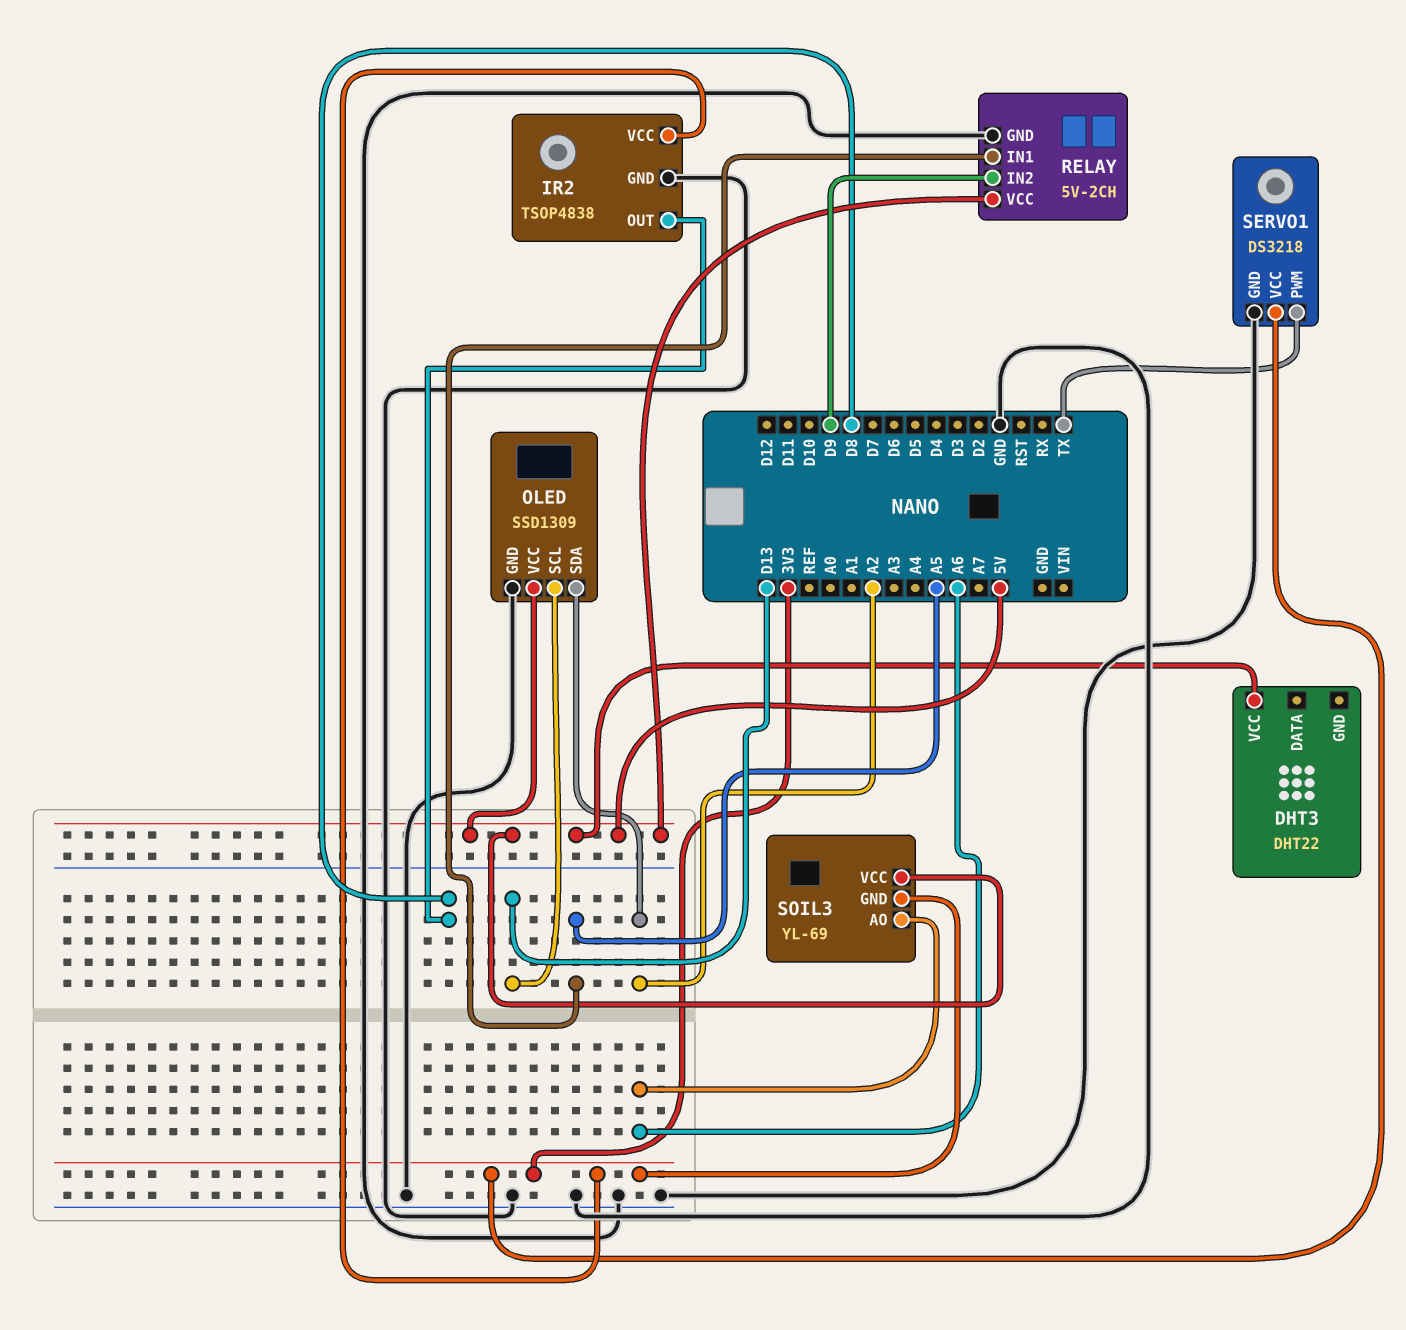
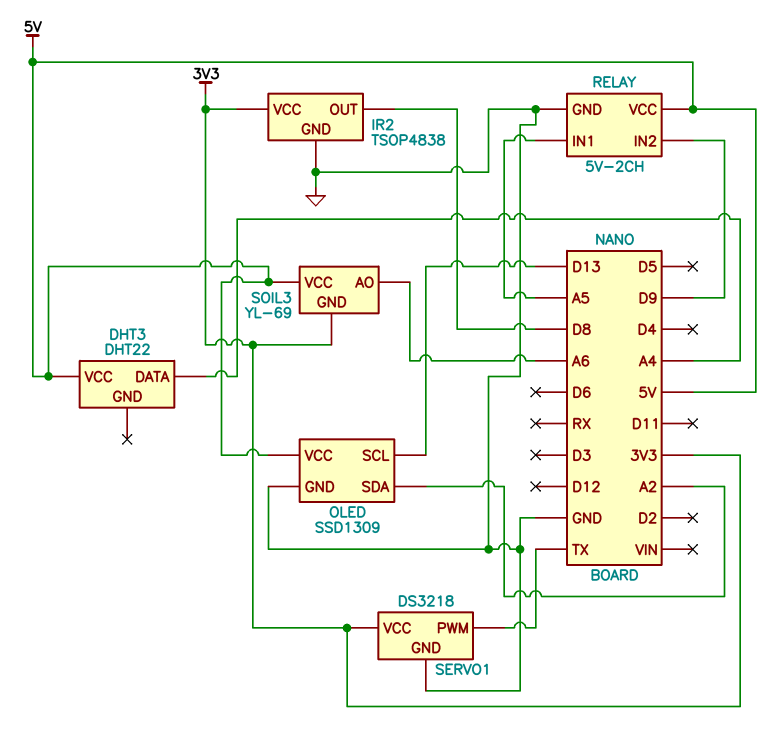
DHT3 pin DATA: none -> A4

